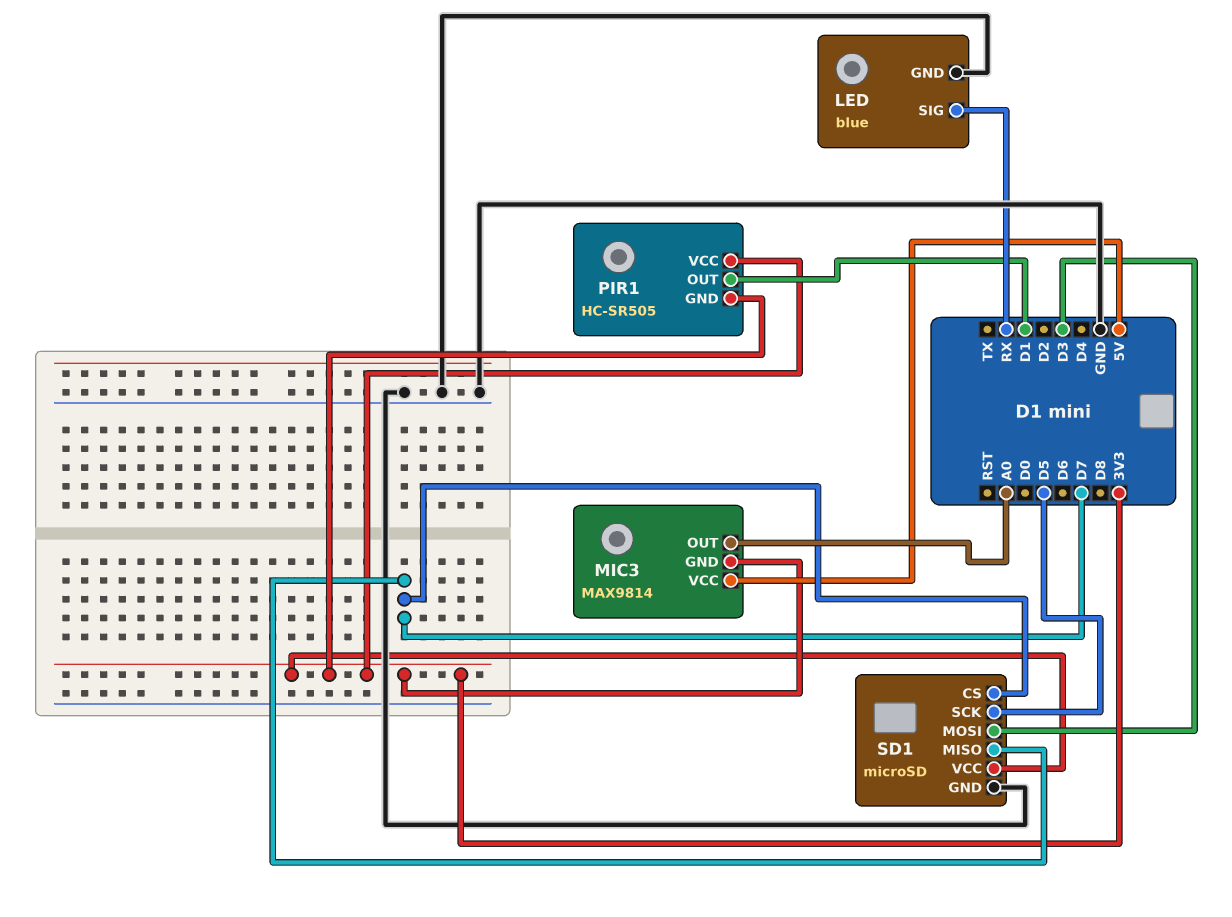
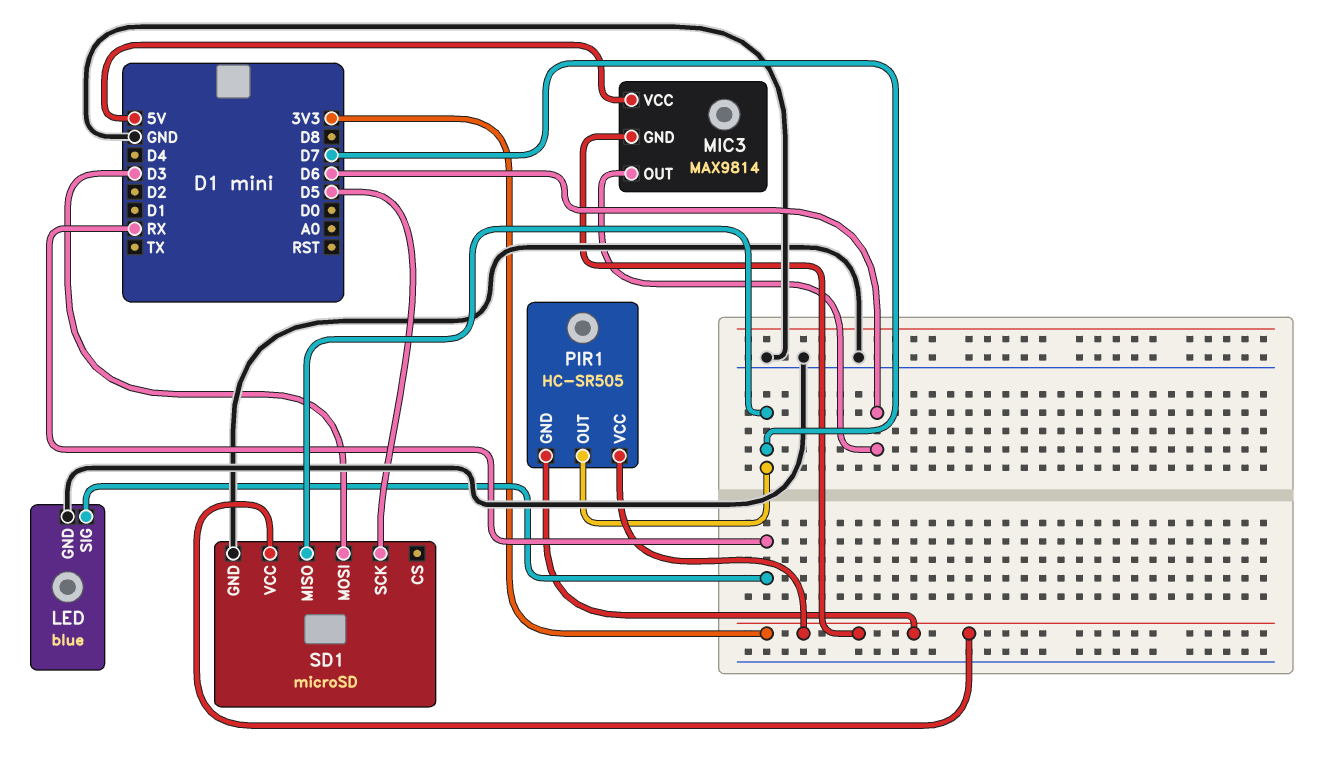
MIC3 pin OUT: A0 -> D6
PIR1 pin OUT: D1 -> D7
SD1 pin CS: D7 -> none

